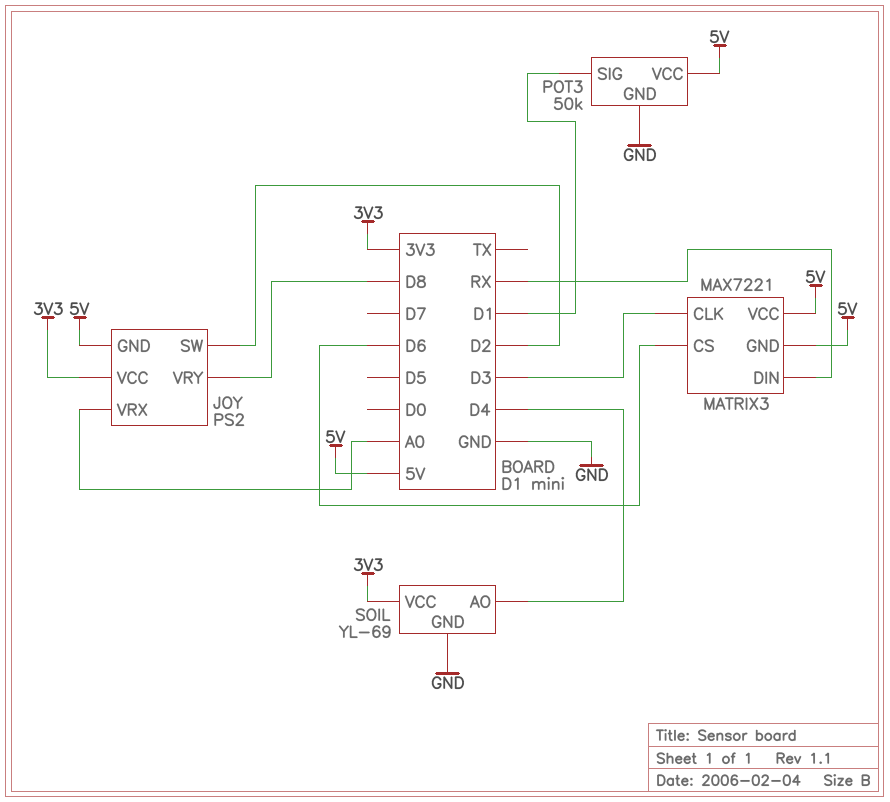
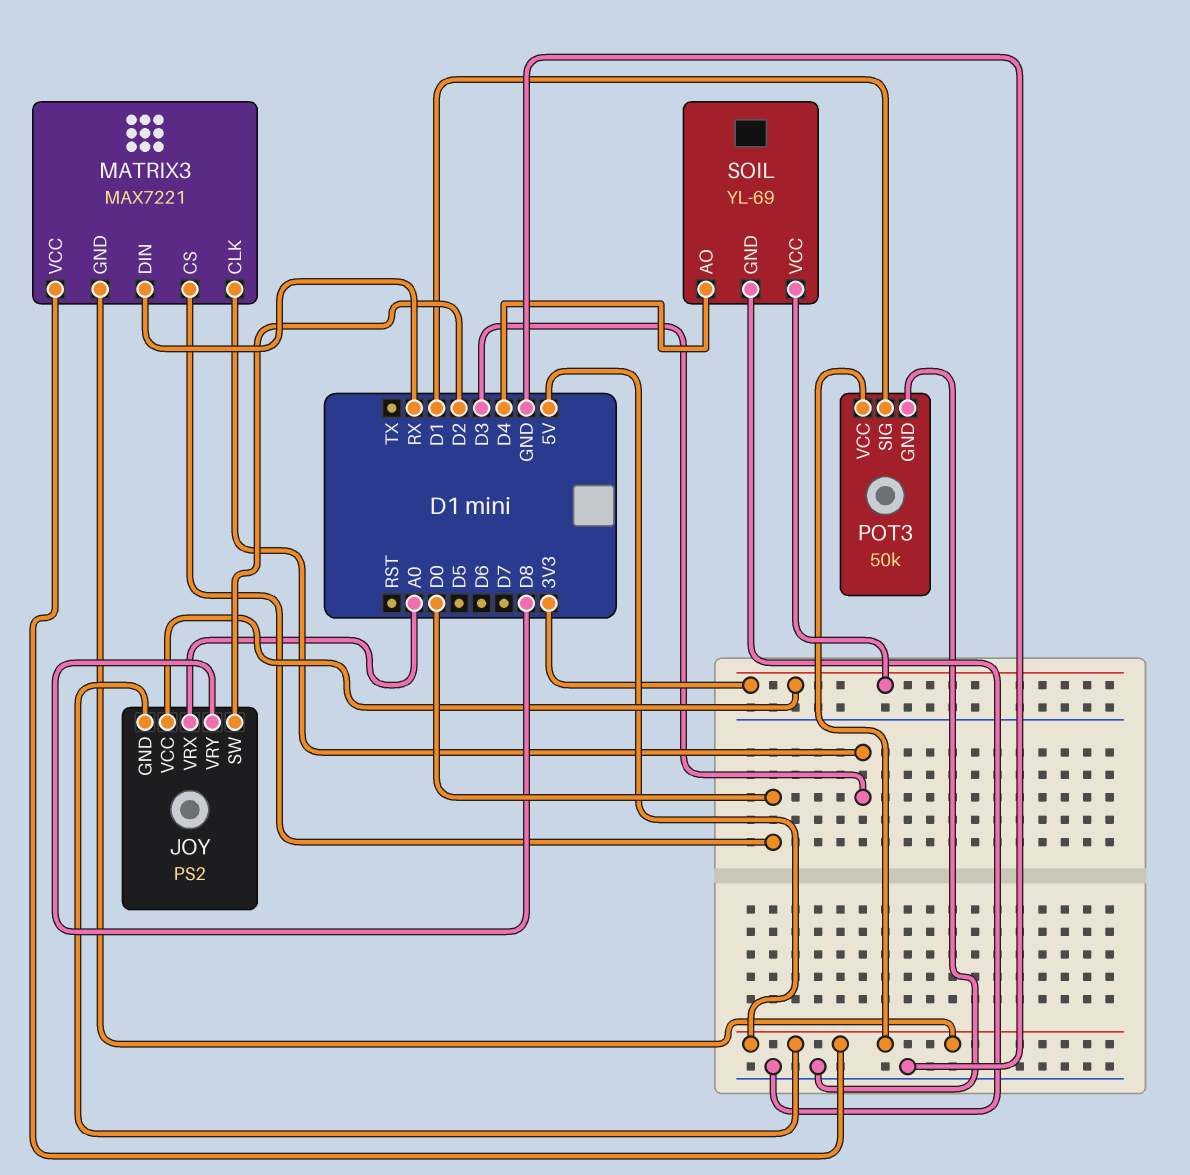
MATRIX3 pin CS: D6 -> D0

